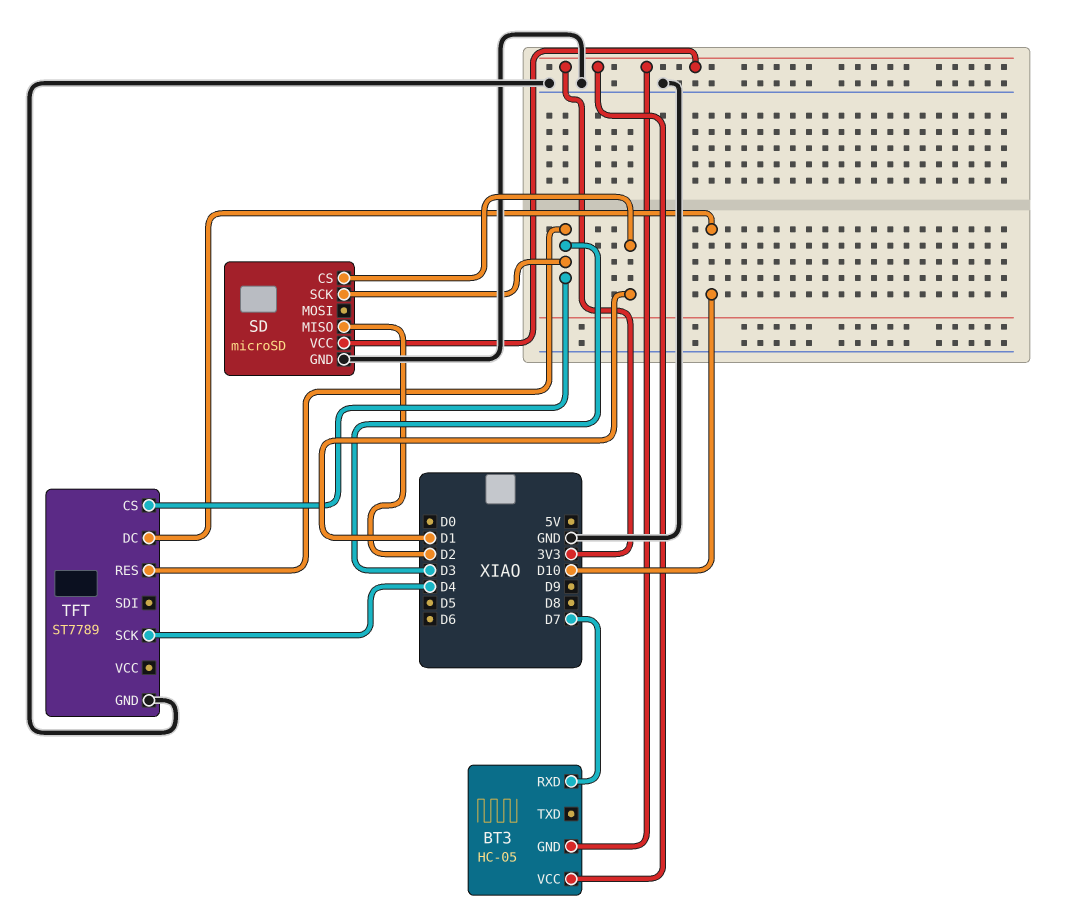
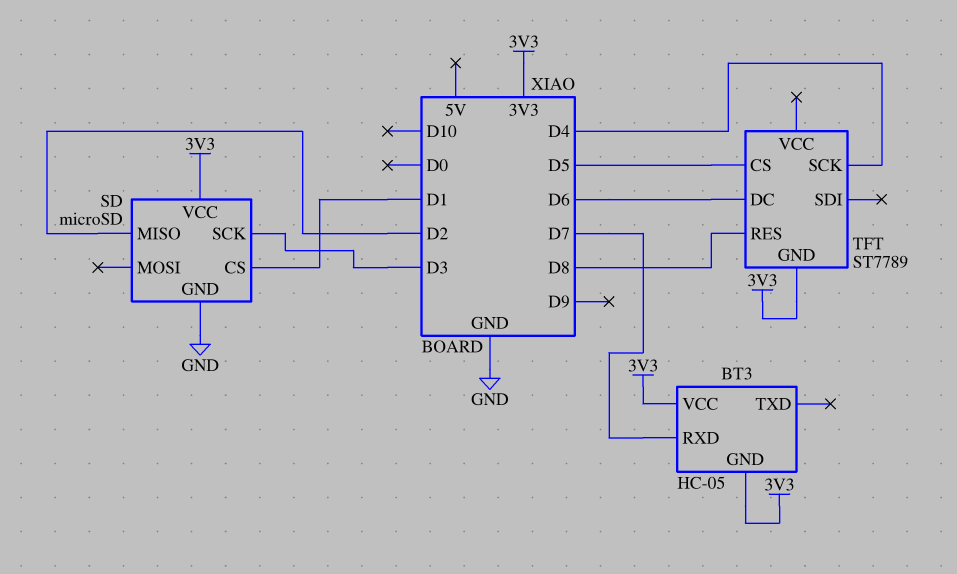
TFT pin CS: D3 -> D5
TFT pin DC: D10 -> D6
TFT pin GND: GND -> 3V3
TFT pin RES: D3 -> D8

